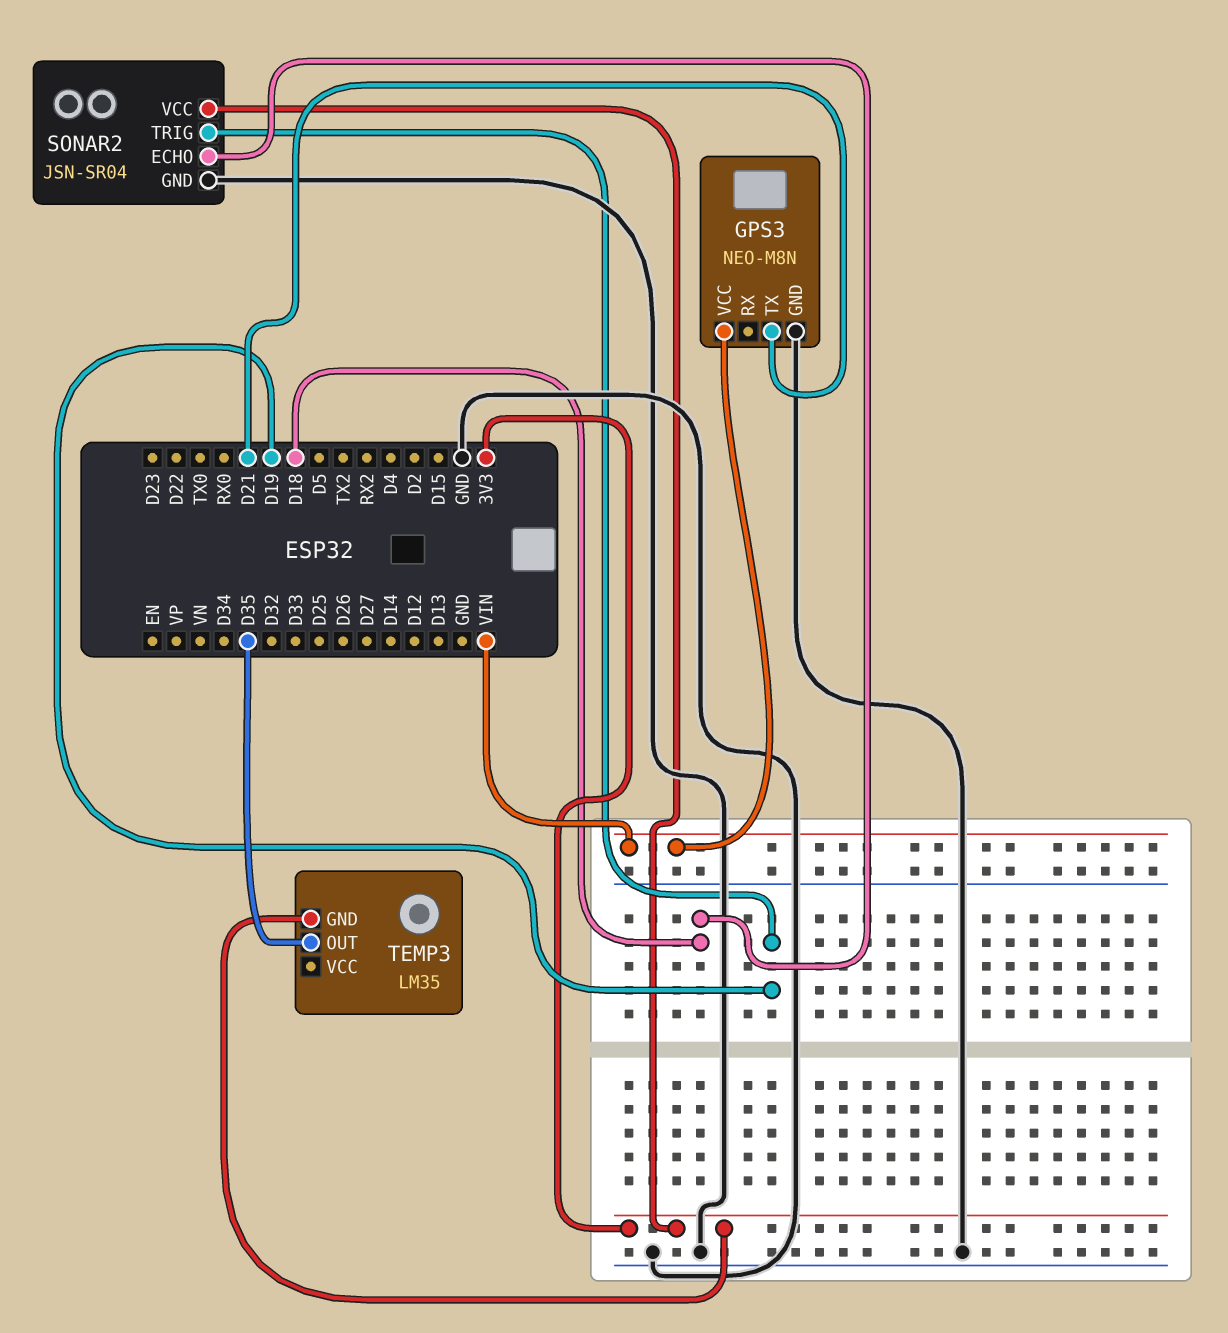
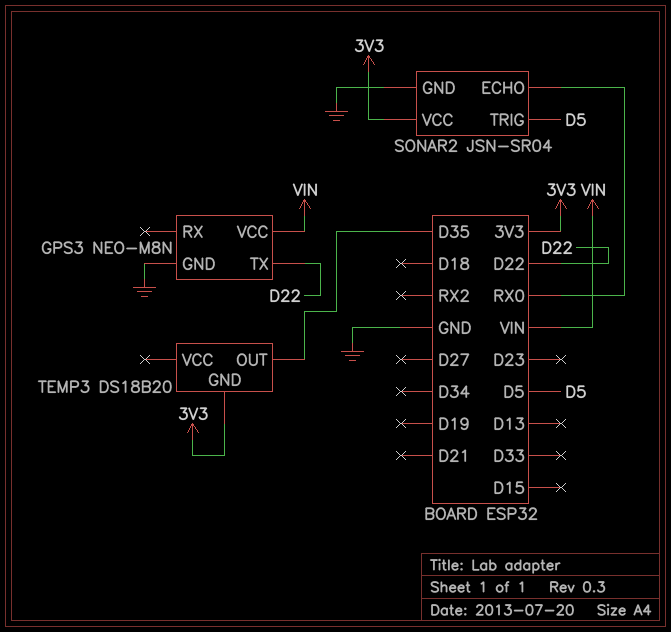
GPS3 pin TX: D21 -> D22
SONAR2 pin ECHO: D18 -> RX0
SONAR2 pin TRIG: D19 -> D5
TEMP3: LM35 -> DS18B20

